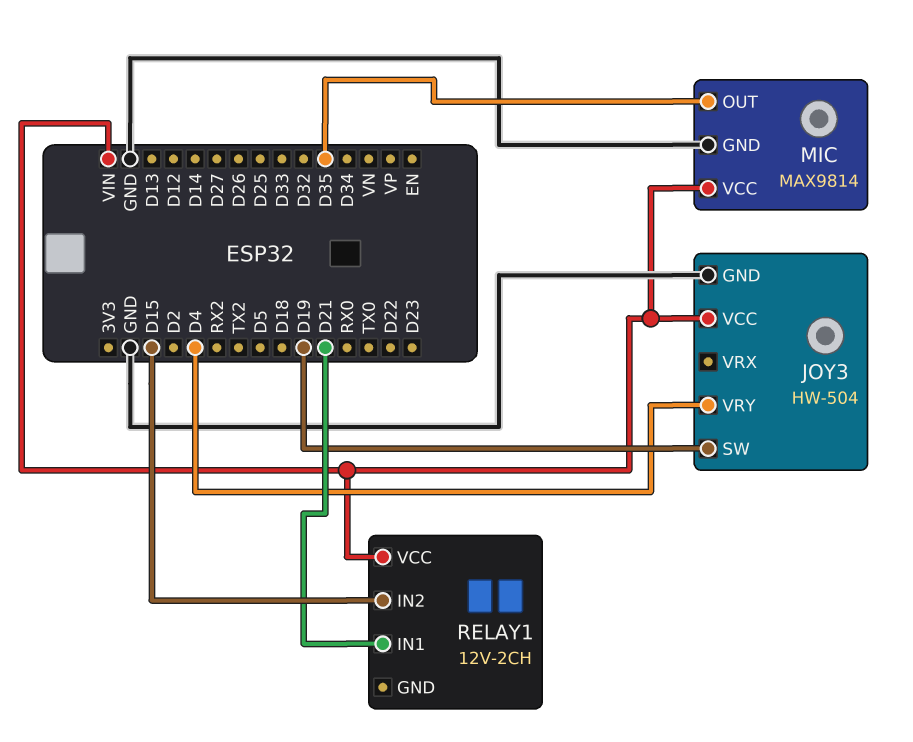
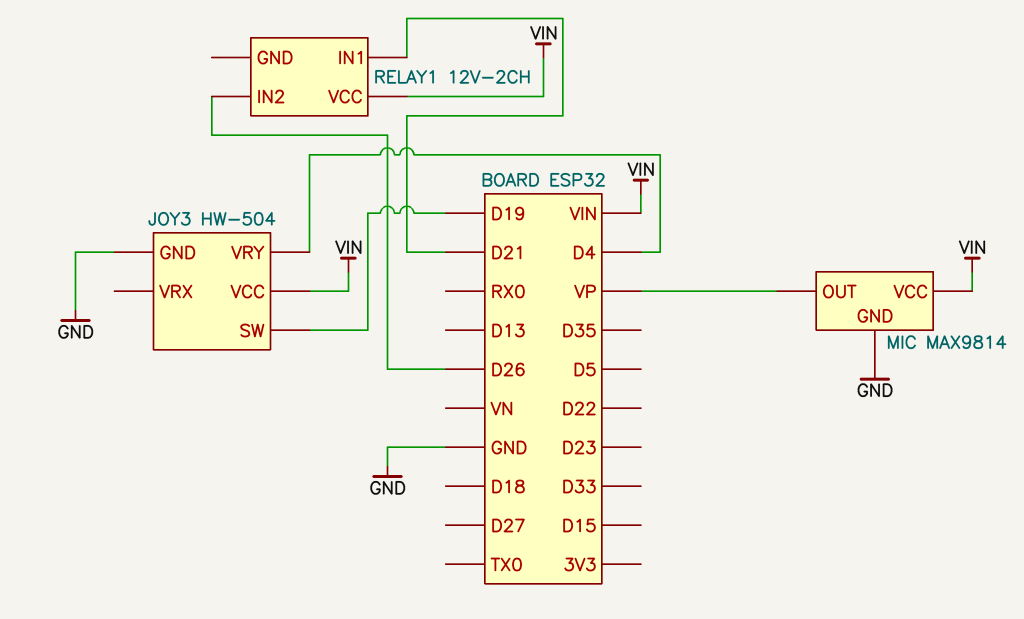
MIC pin OUT: D35 -> VP
RELAY1 pin IN2: D15 -> D26

